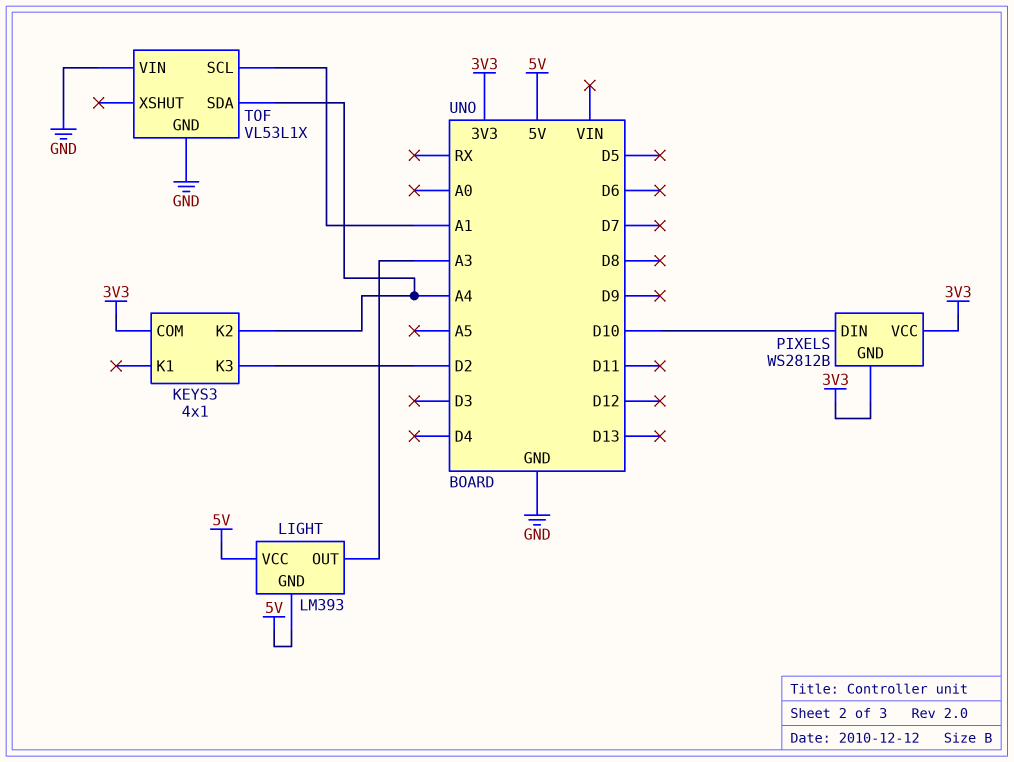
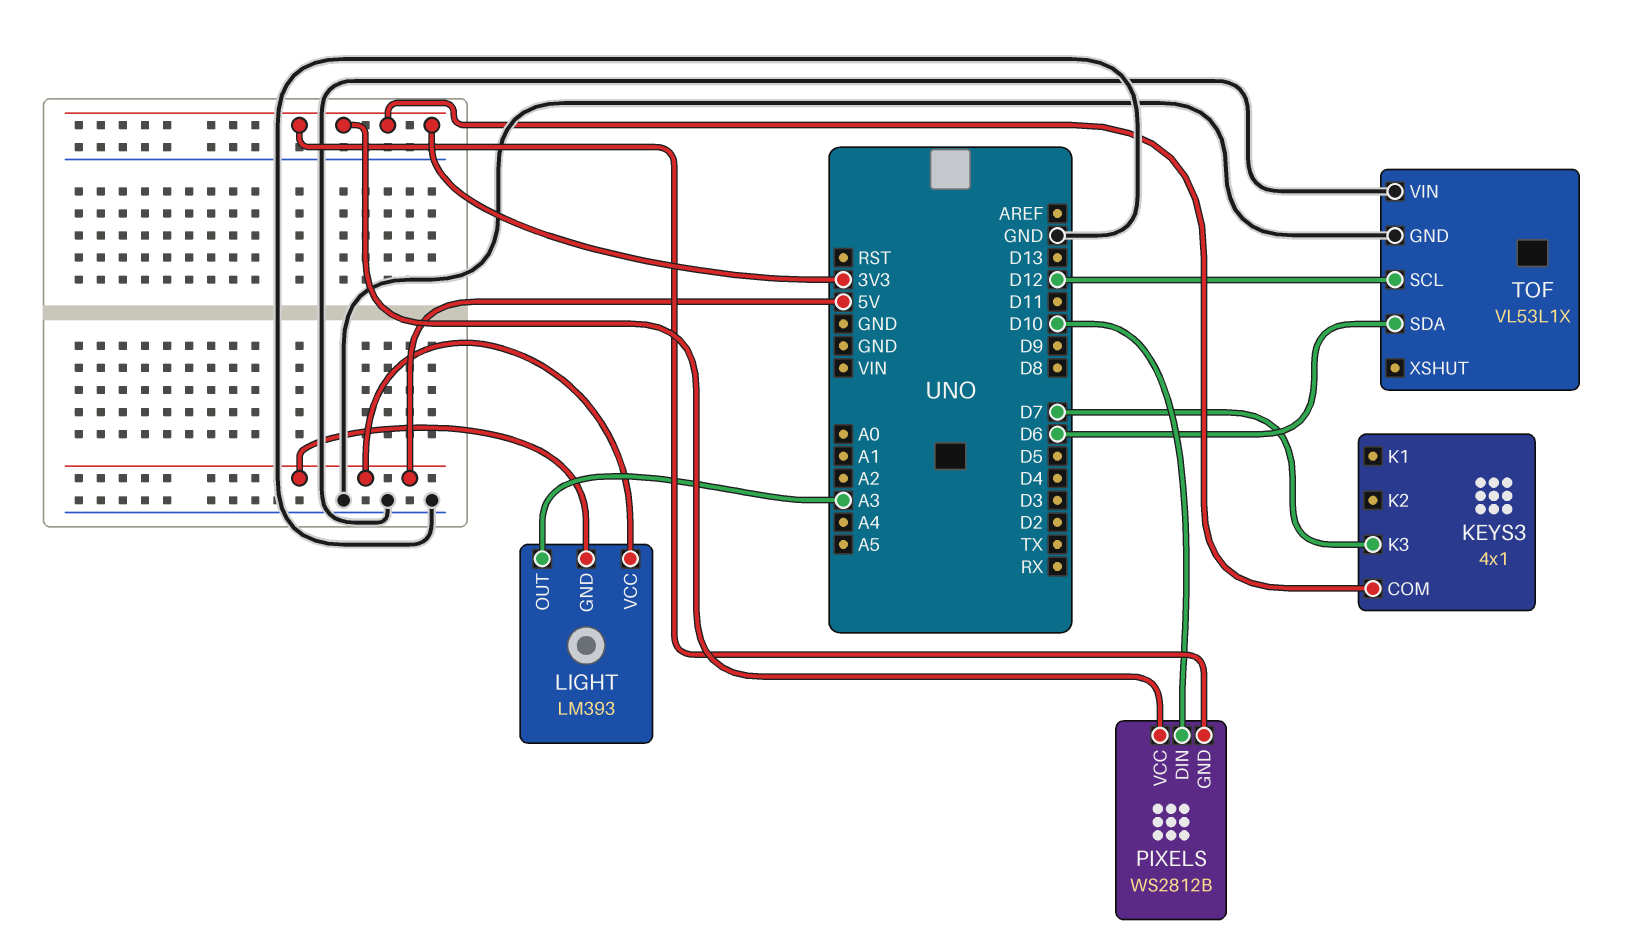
KEYS3 pin K2: A4 -> none
KEYS3 pin K3: D2 -> D7
TOF pin SCL: A1 -> D12
TOF pin SDA: A4 -> D6

